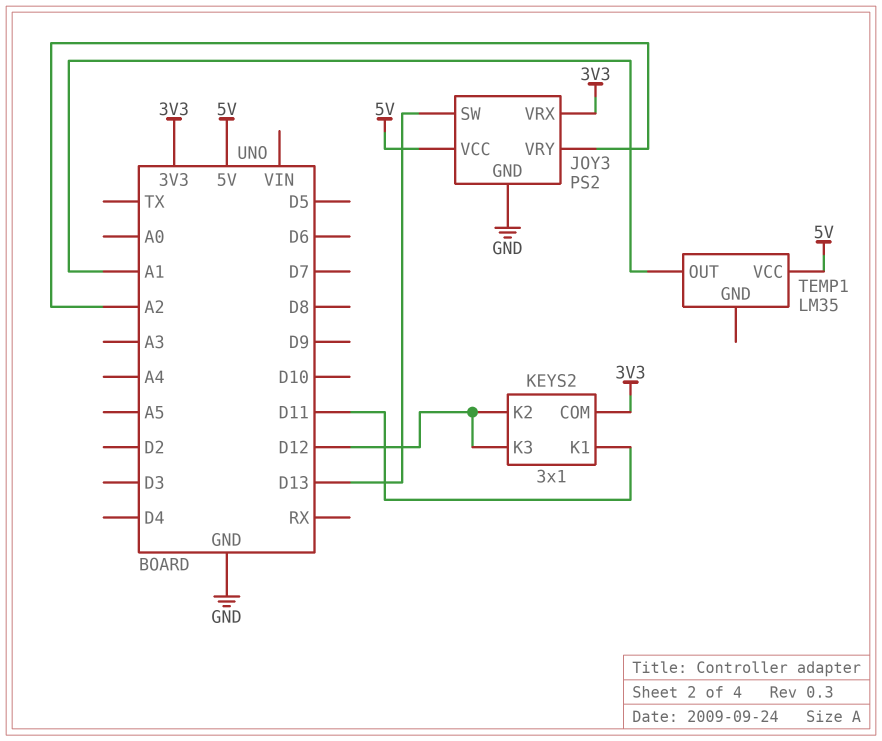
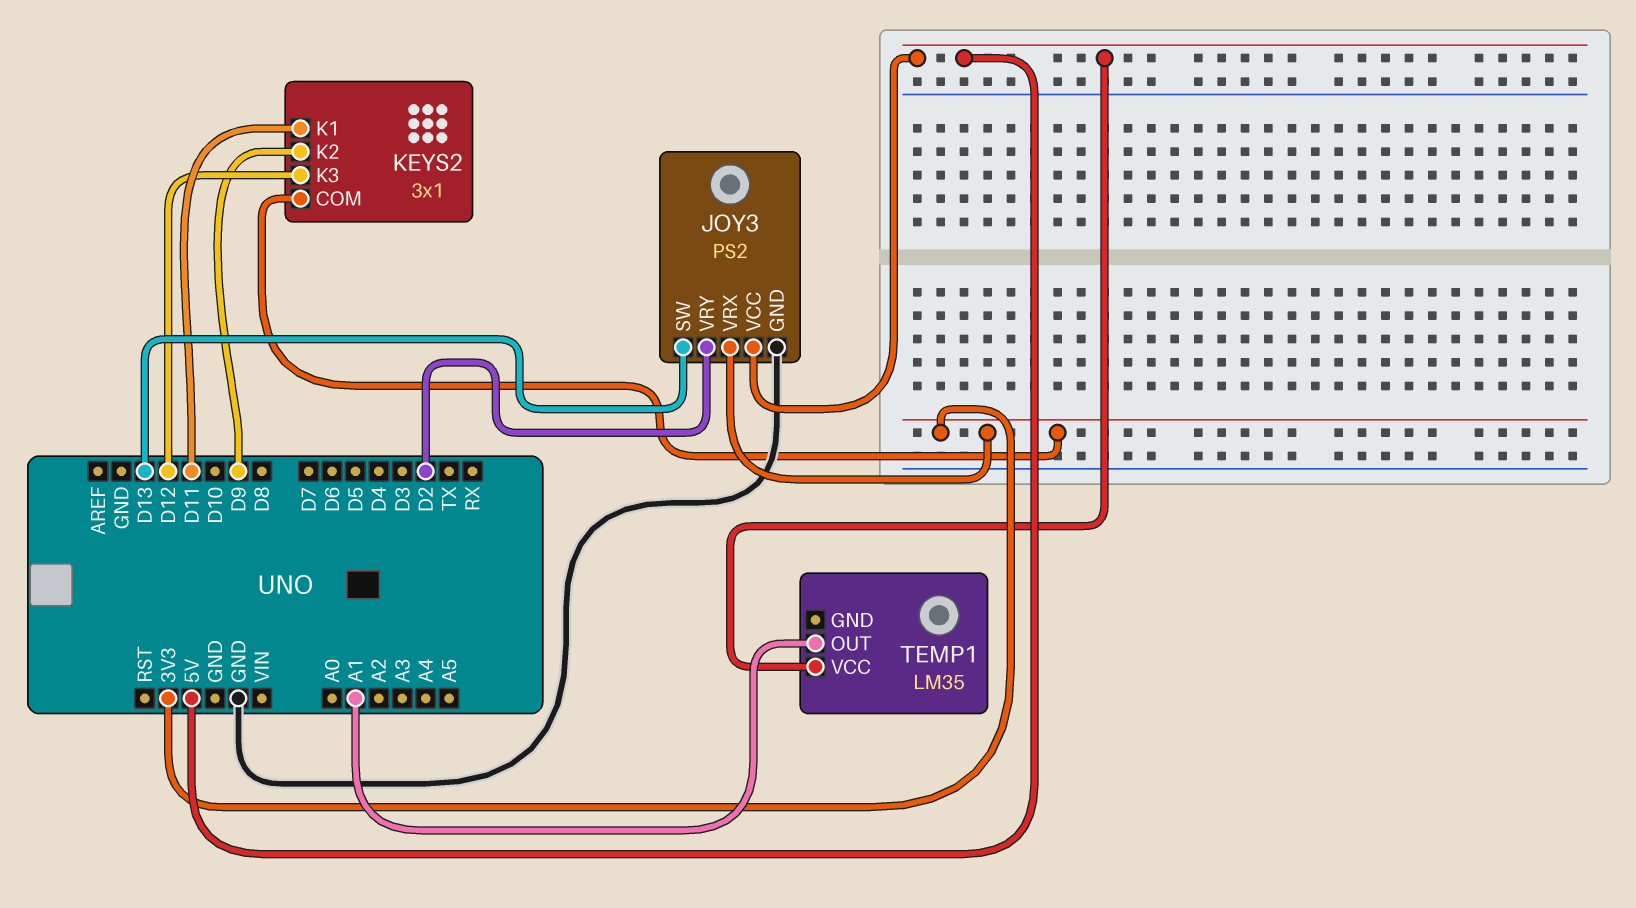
JOY3 pin VRY: A2 -> D2
KEYS2 pin K2: D12 -> D9

